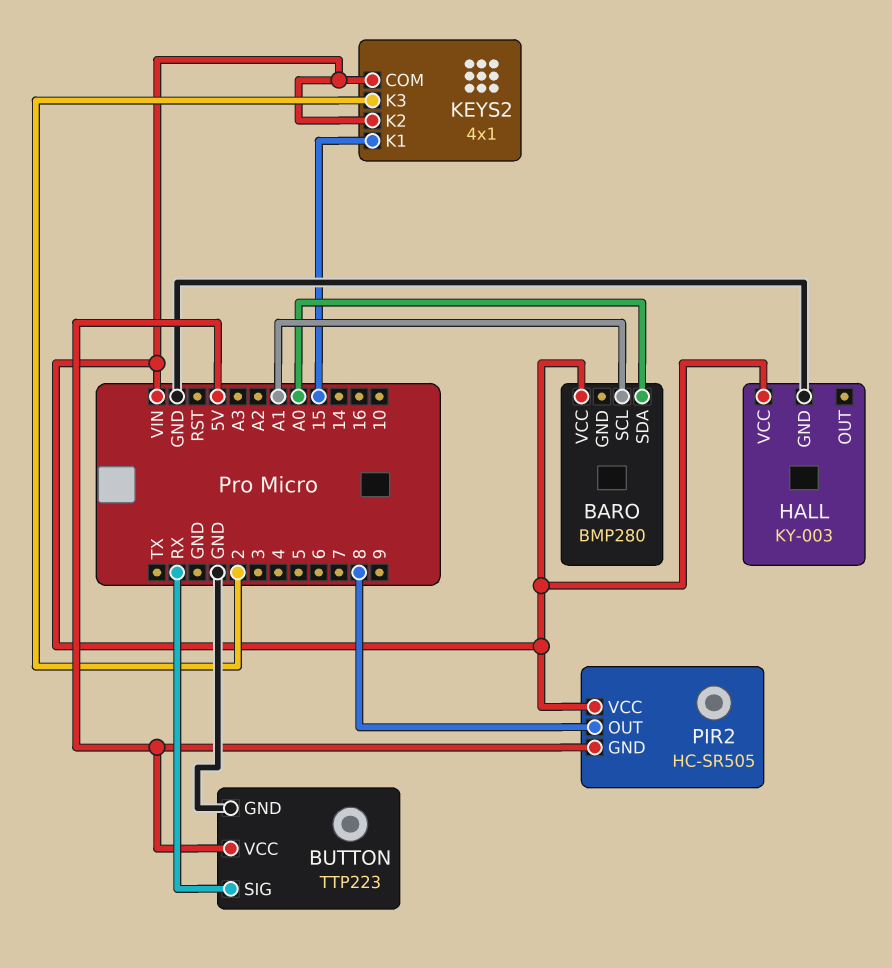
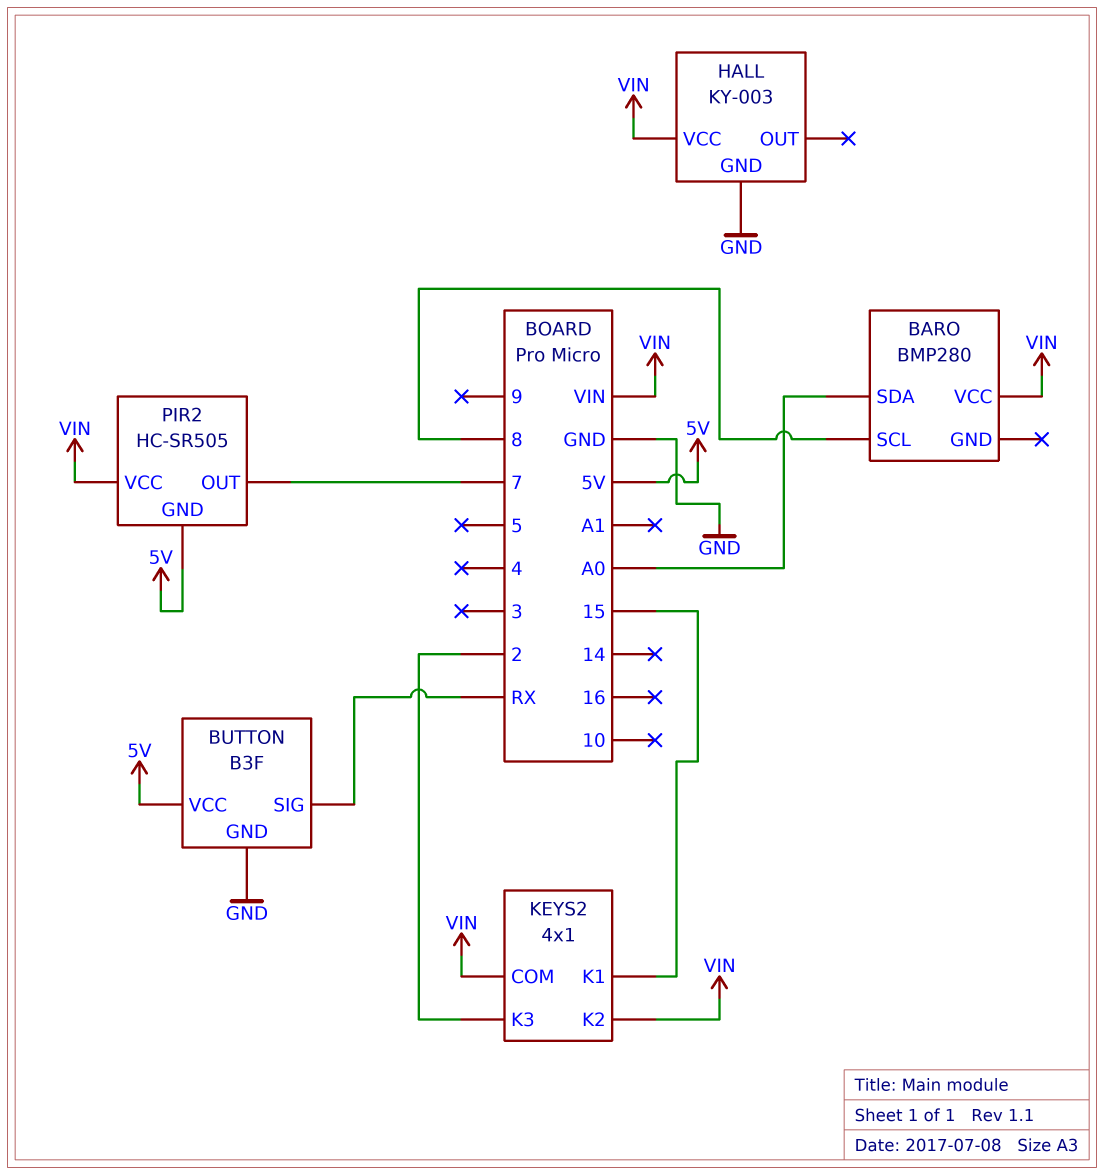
BARO pin SCL: A1 -> 8
BUTTON: TTP223 -> B3F
PIR2 pin OUT: 8 -> 7

